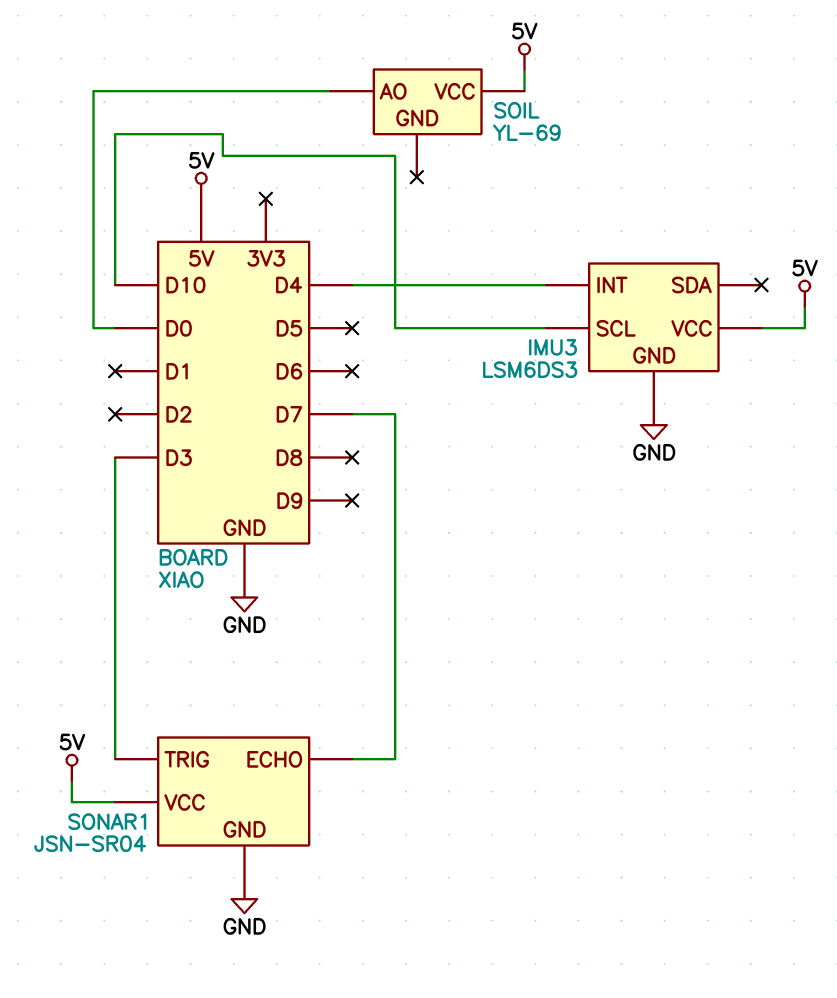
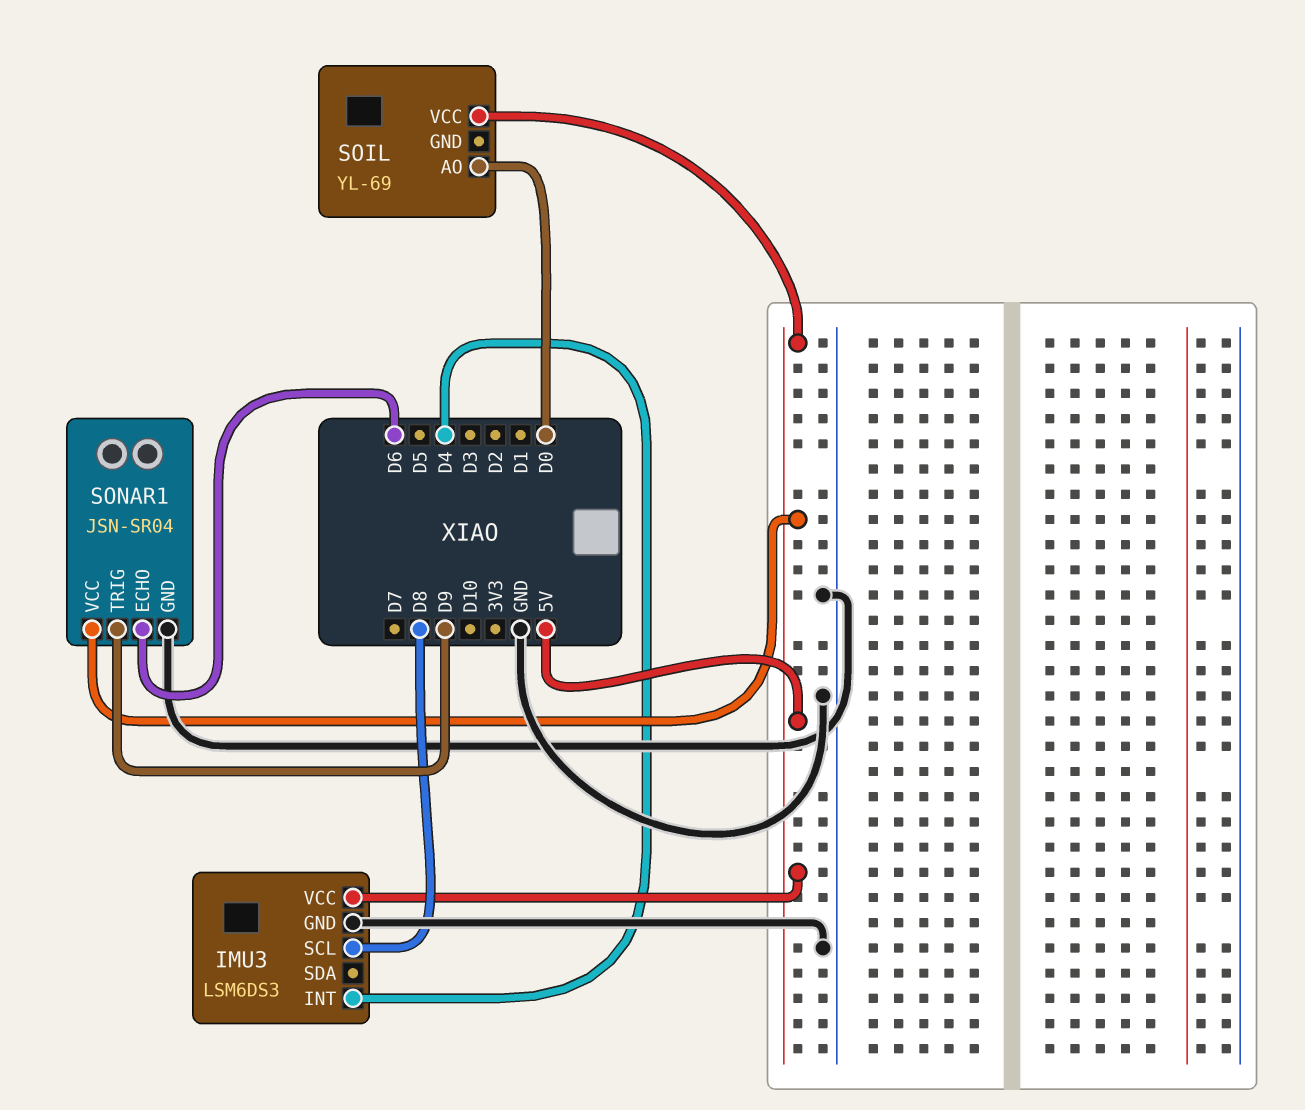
IMU3 pin SCL: D10 -> D8
SONAR1 pin ECHO: D7 -> D6
SONAR1 pin TRIG: D3 -> D9

